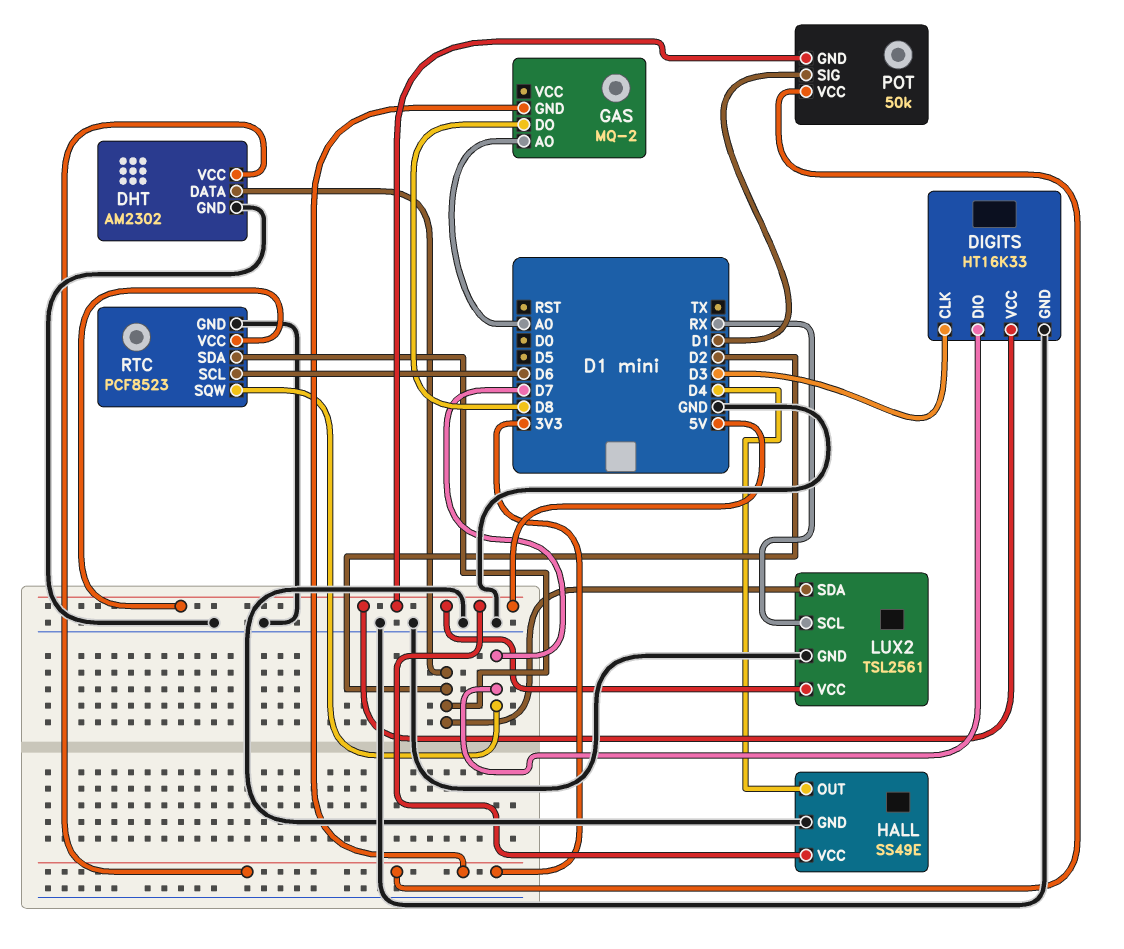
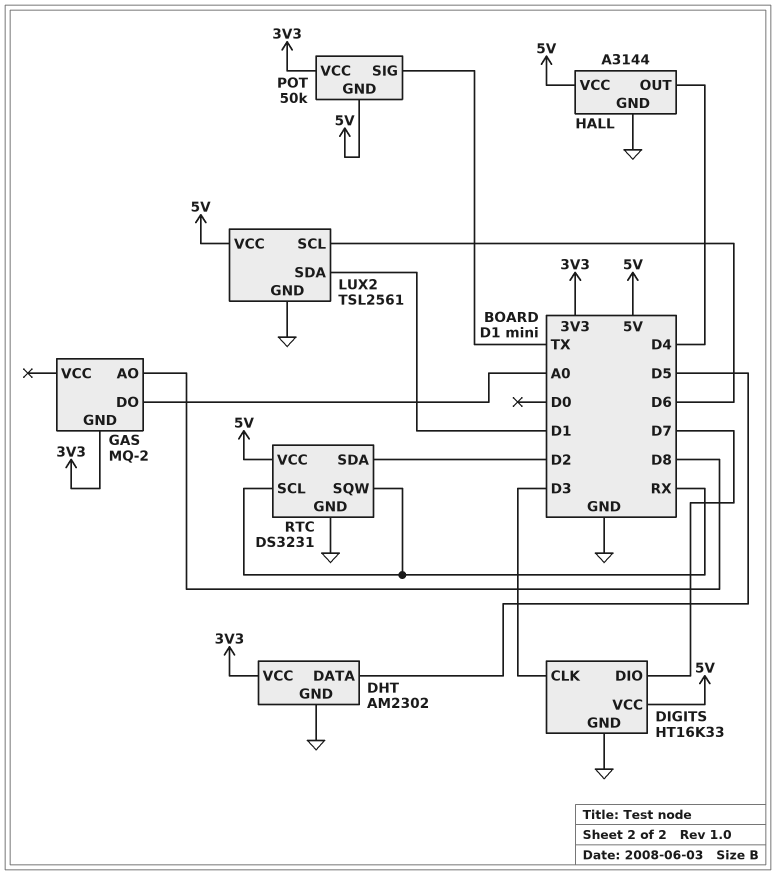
DHT pin DATA: D2 -> D5
GAS pin AO: A0 -> D8
GAS pin DO: D8 -> A0
HALL: SS49E -> A3144
LUX2 pin SCL: RX -> D6
LUX2 pin SDA: D2 -> D1
POT pin SIG: D1 -> TX
RTC: PCF8523 -> DS3231
RTC pin SCL: D6 -> RX
RTC pin SQW: D7 -> RX

